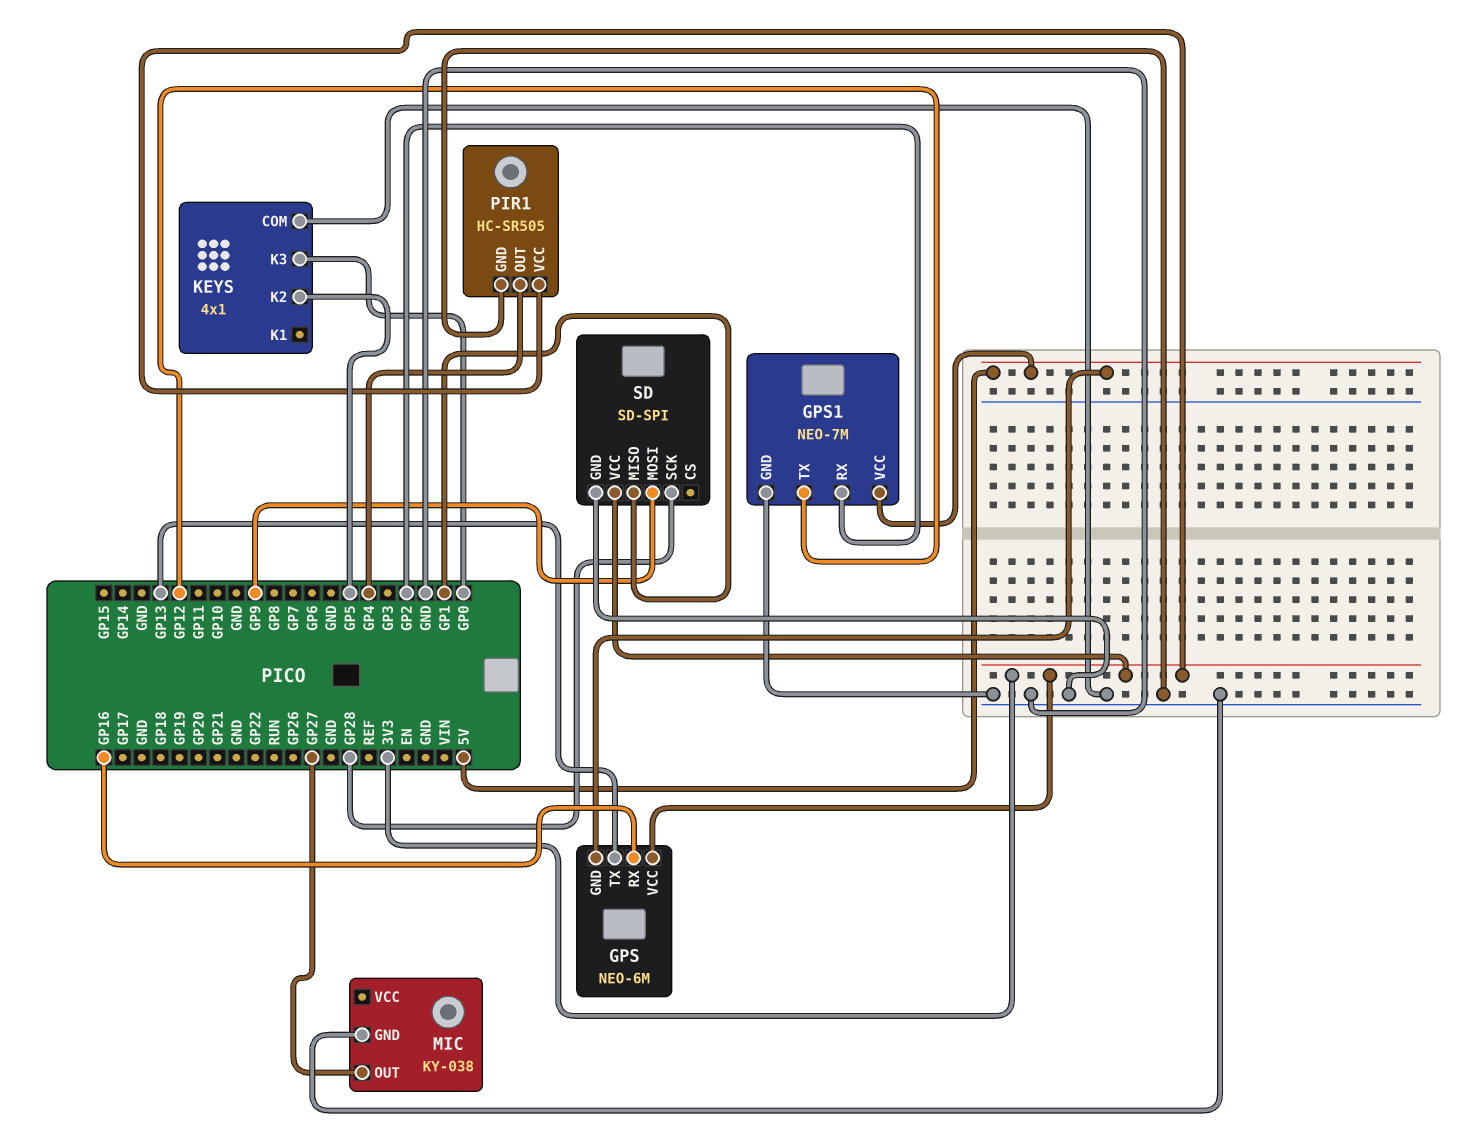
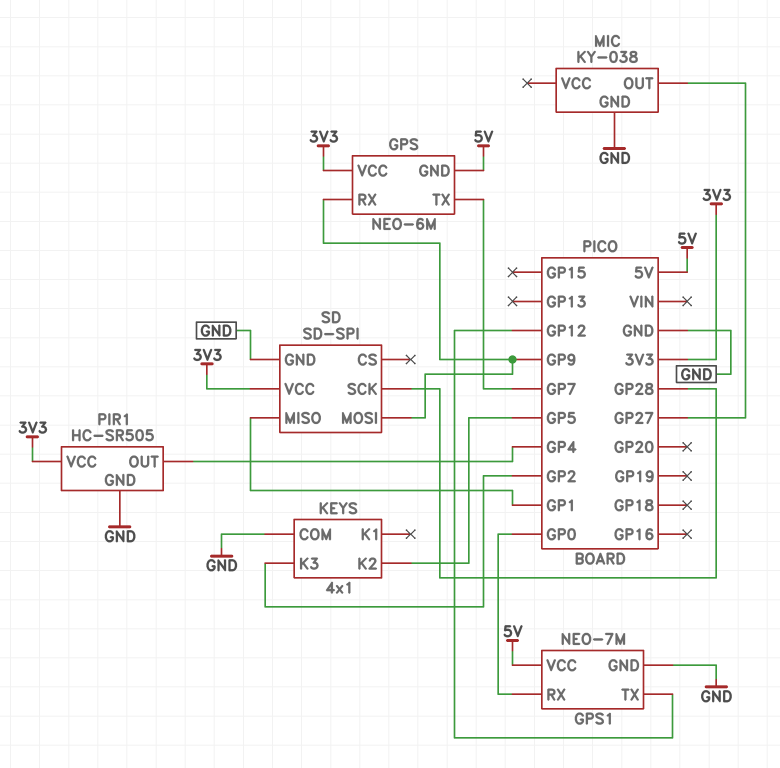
GPS pin RX: GP16 -> GP9
GPS pin TX: GP13 -> GP7
GPS1 pin RX: GP2 -> GP0
KEYS pin K3: GP0 -> GP2

